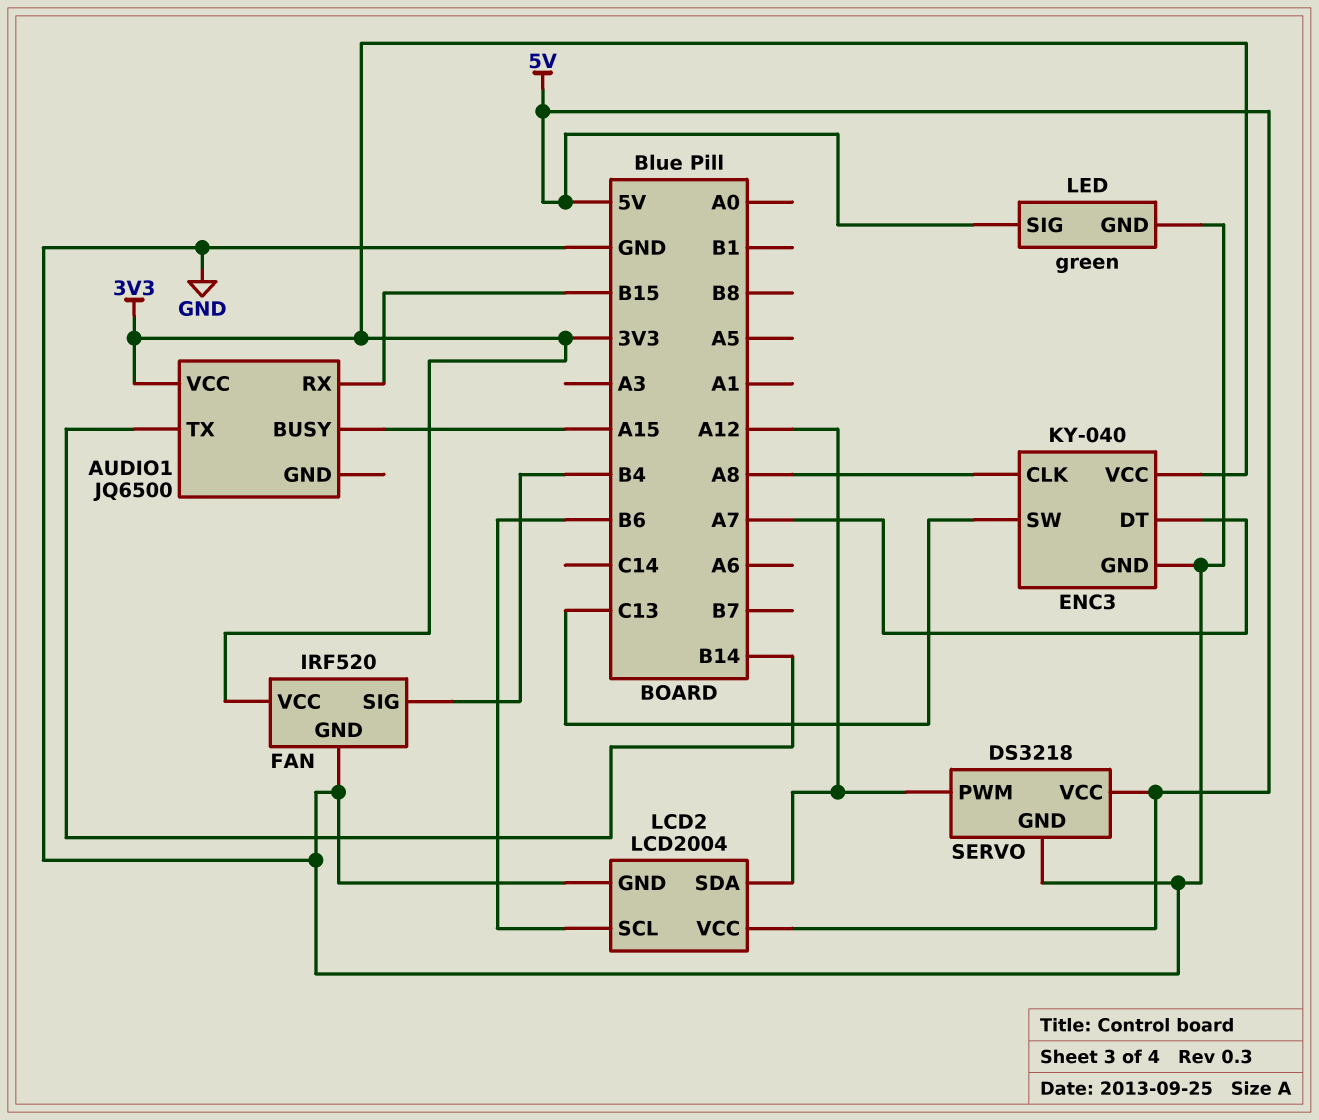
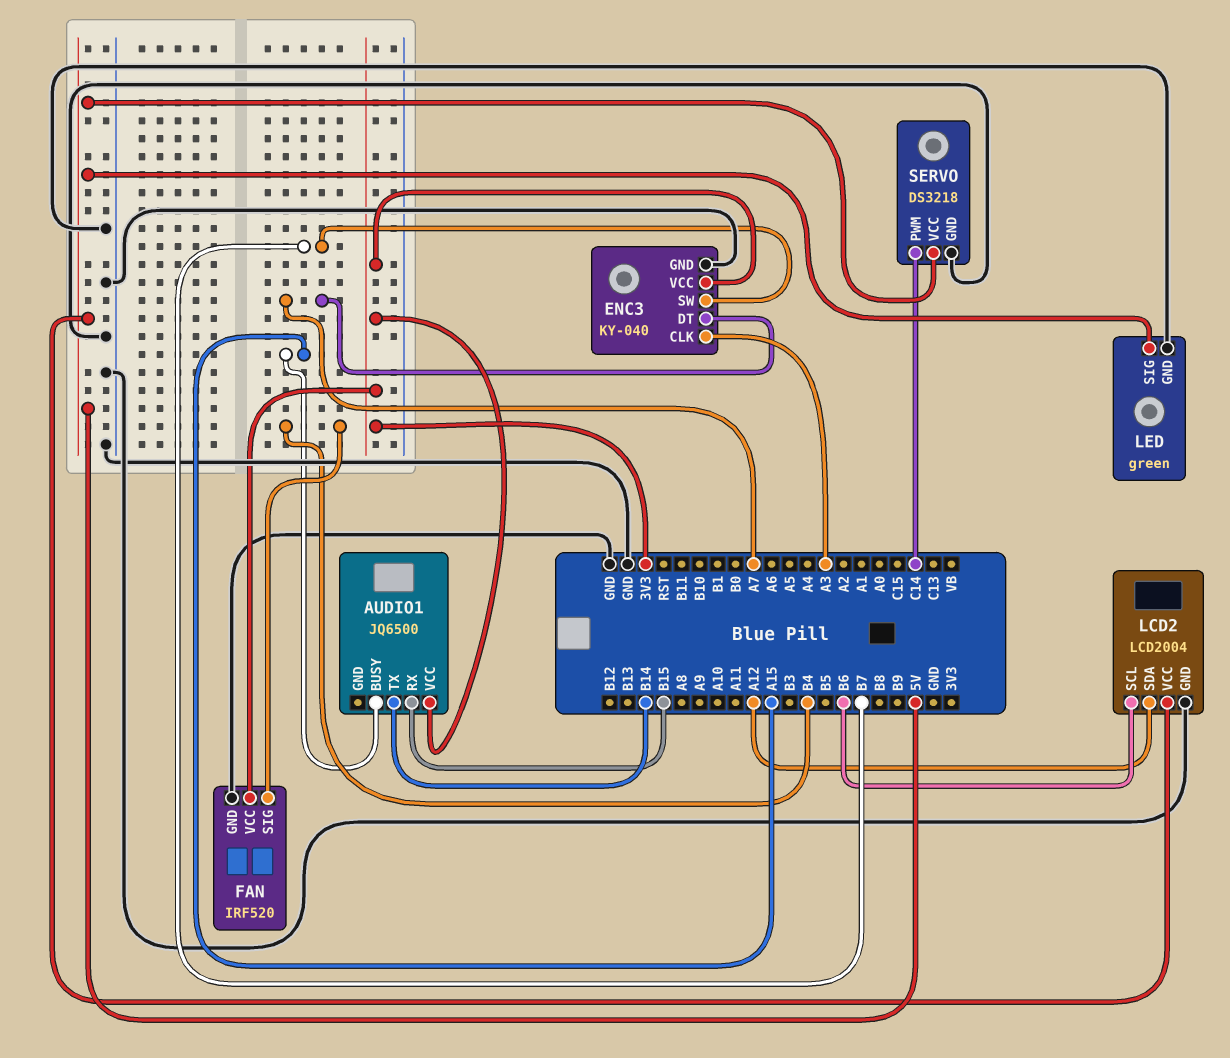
ENC3 pin CLK: A8 -> A3
ENC3 pin SW: C13 -> B7
SERVO pin PWM: A12 -> C14

